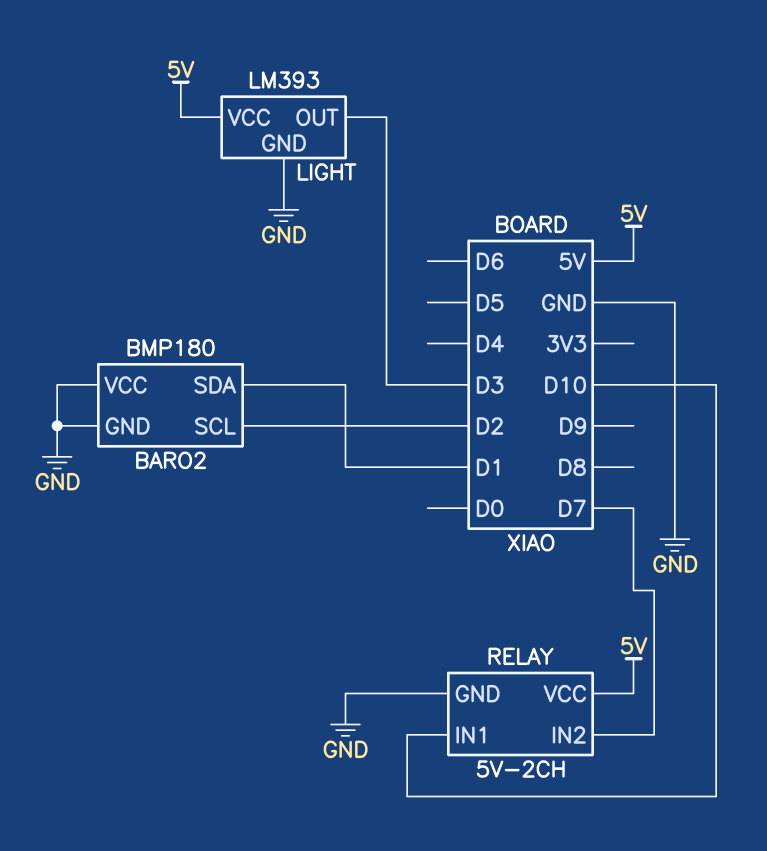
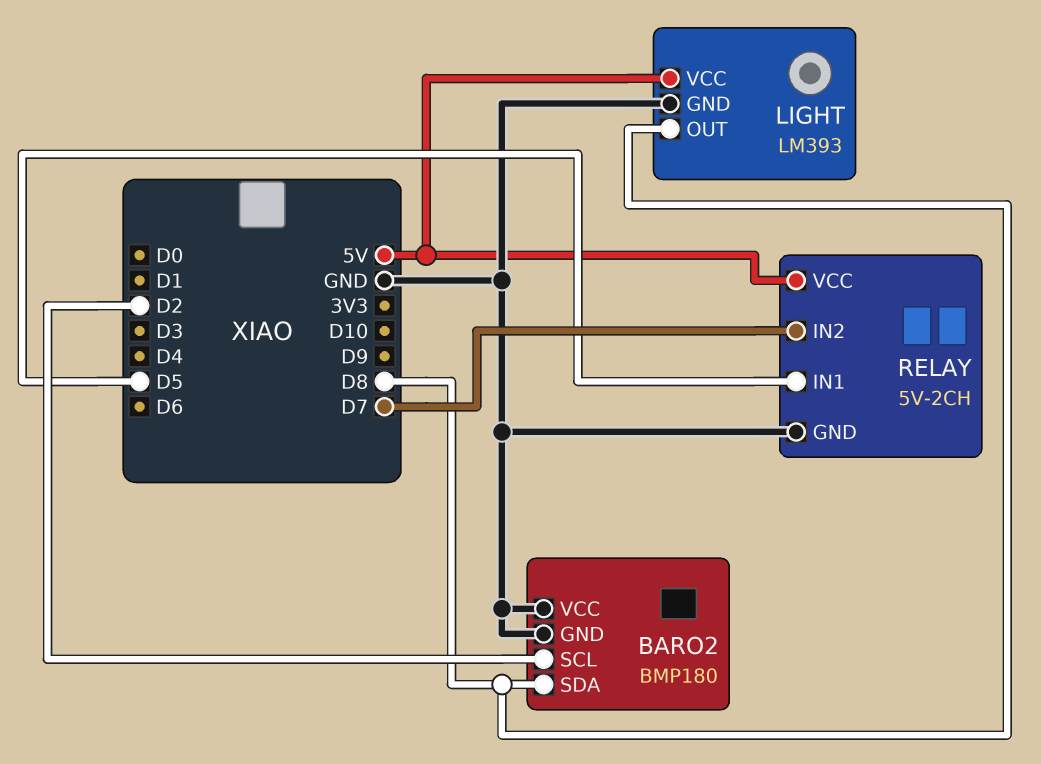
BARO2 pin SDA: D1 -> D8
LIGHT pin OUT: D3 -> D8
RELAY pin IN1: D10 -> D5

